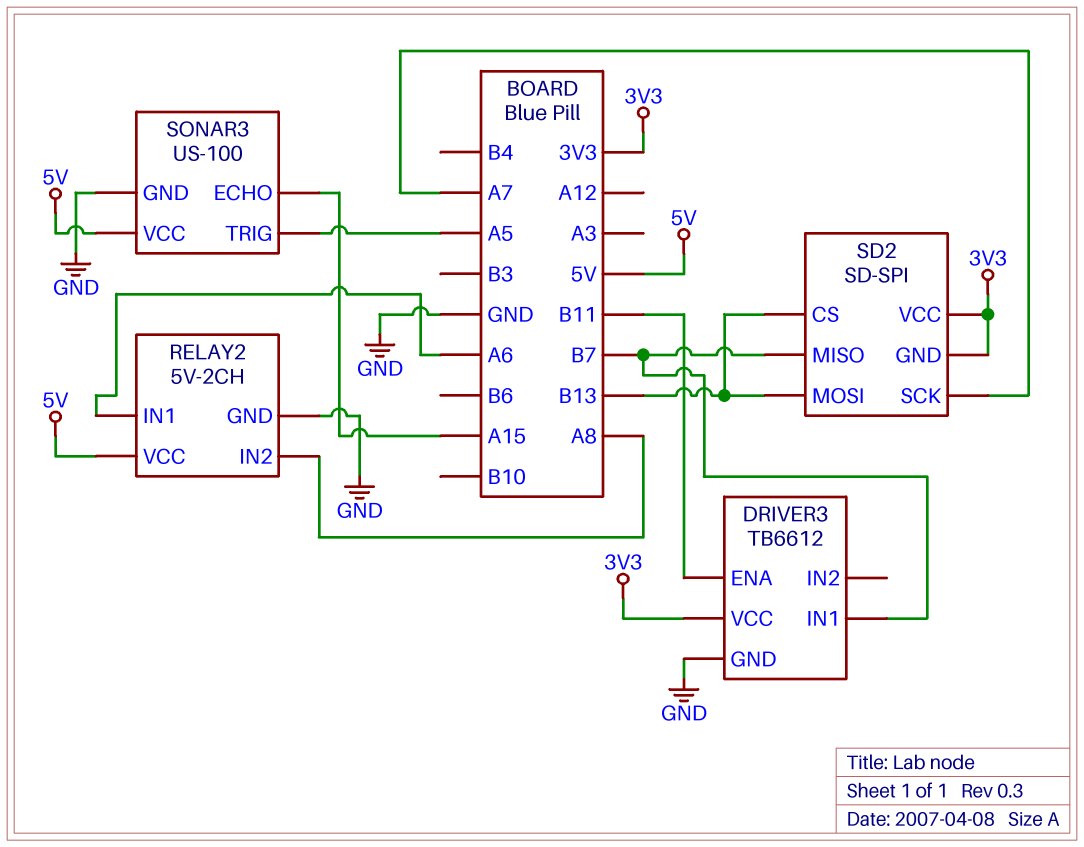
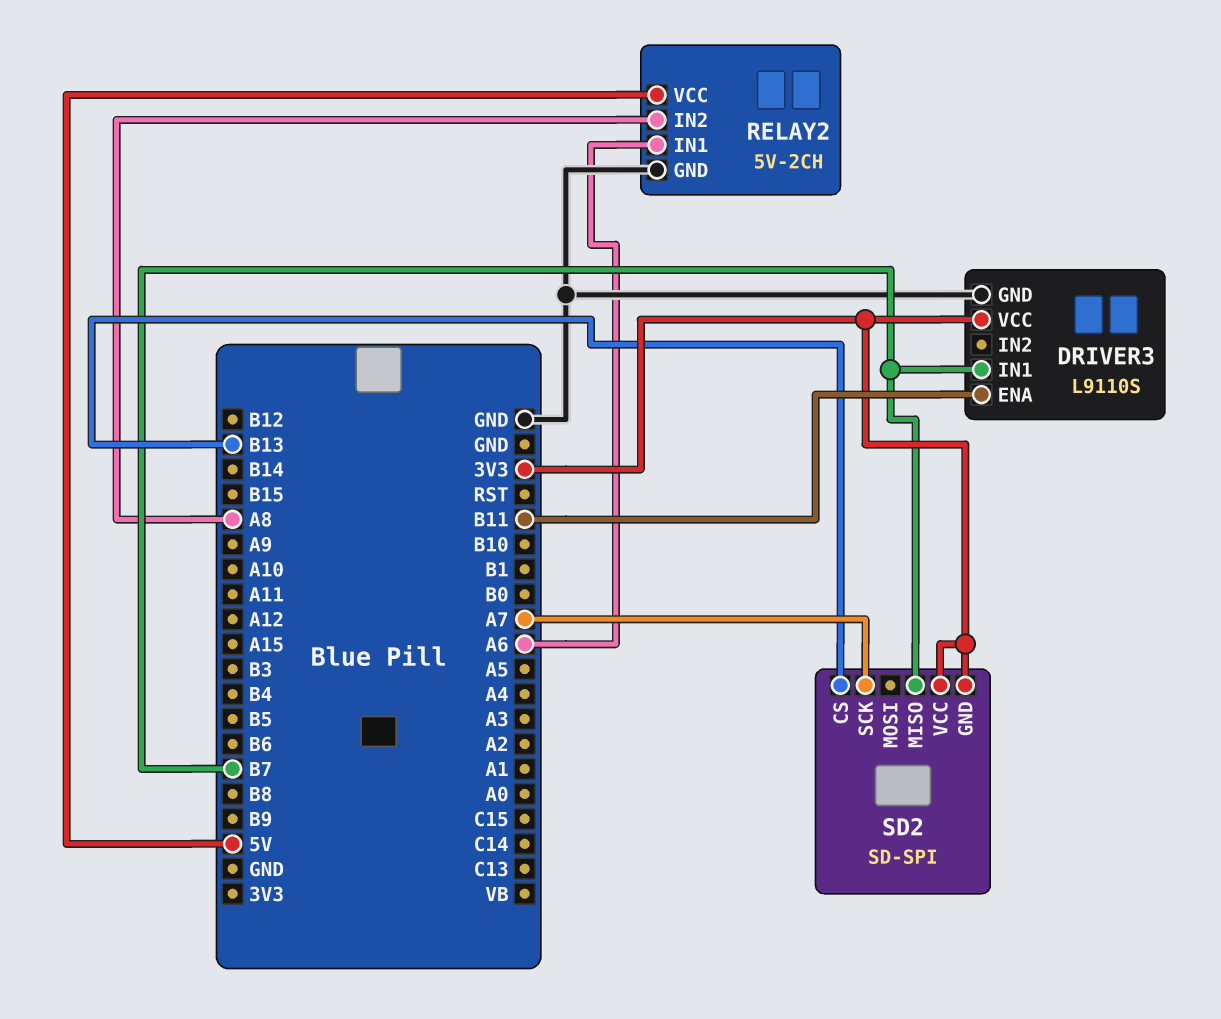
DRIVER3: TB6612 -> L9110S
SD2 pin MOSI: B13 -> none
SONAR3: US-100 -> none
SONAR3 pin ECHO: A15 -> none
SONAR3 pin GND: GND -> none
SONAR3 pin TRIG: A5 -> none
SONAR3 pin VCC: 5V -> none

